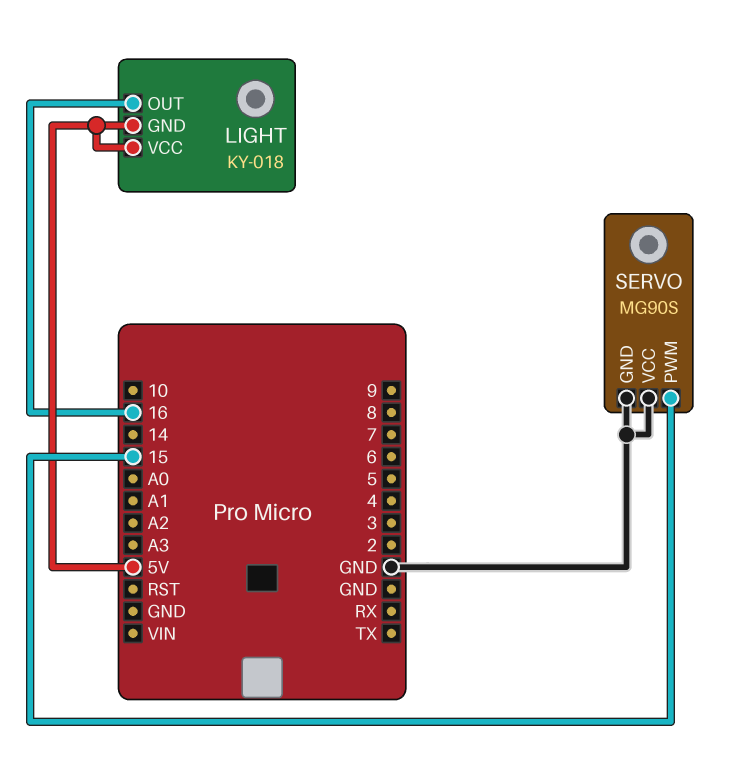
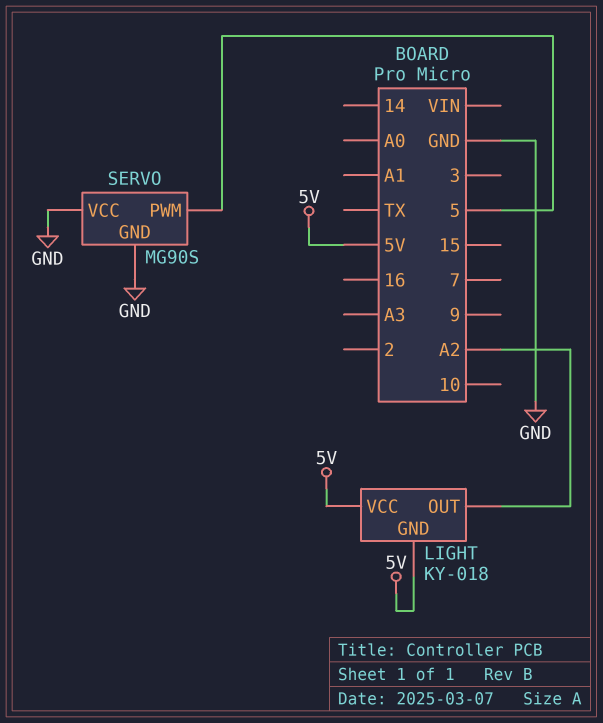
LIGHT pin OUT: 16 -> A2
SERVO pin PWM: 15 -> 5

